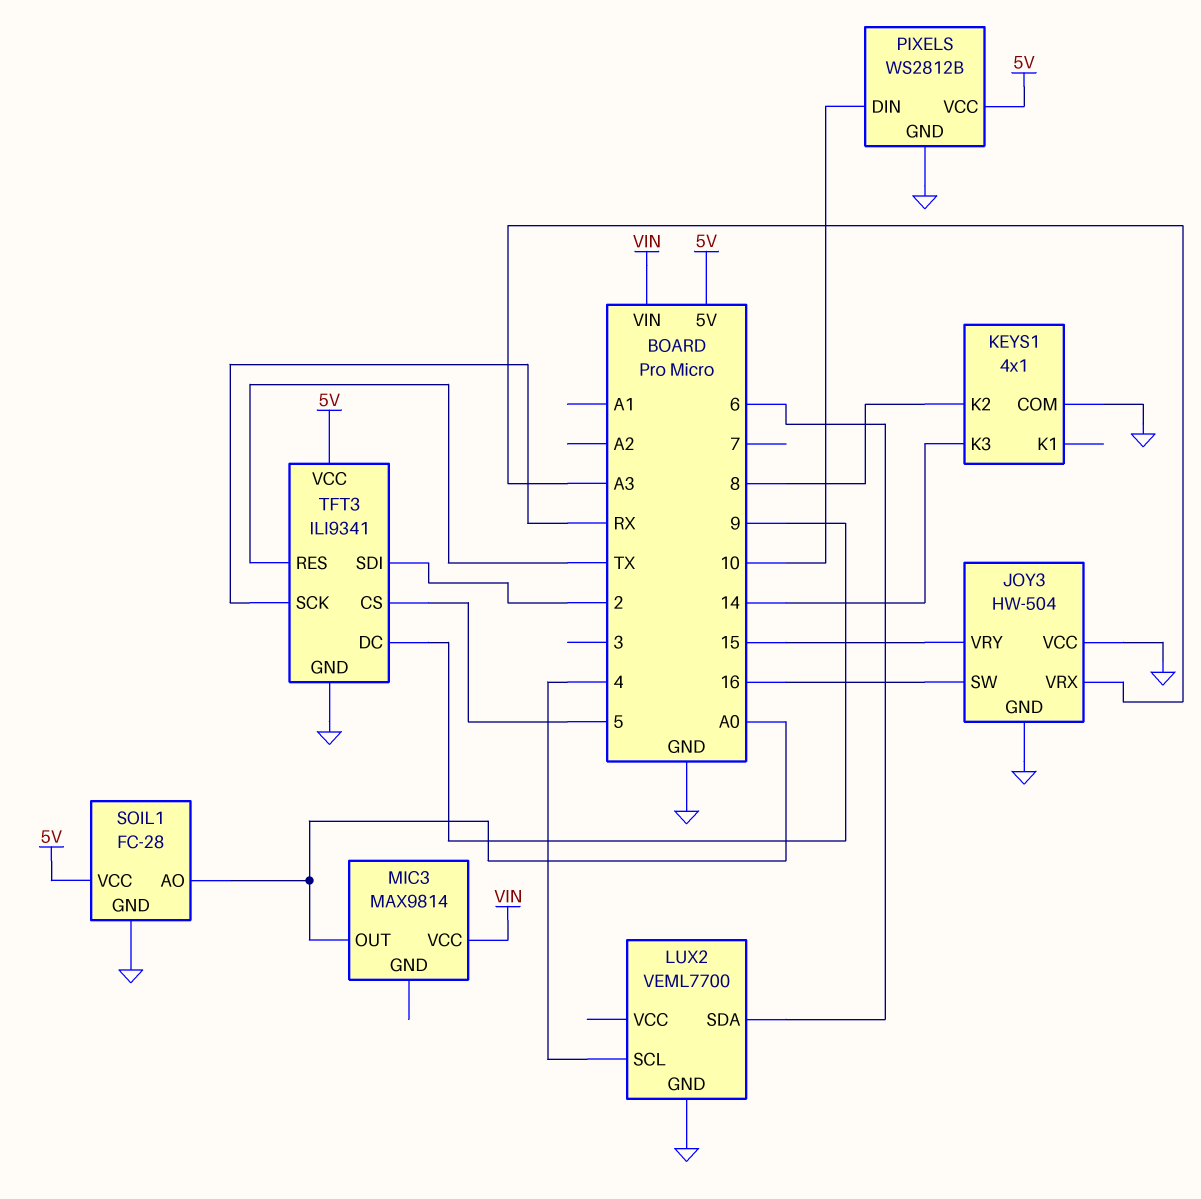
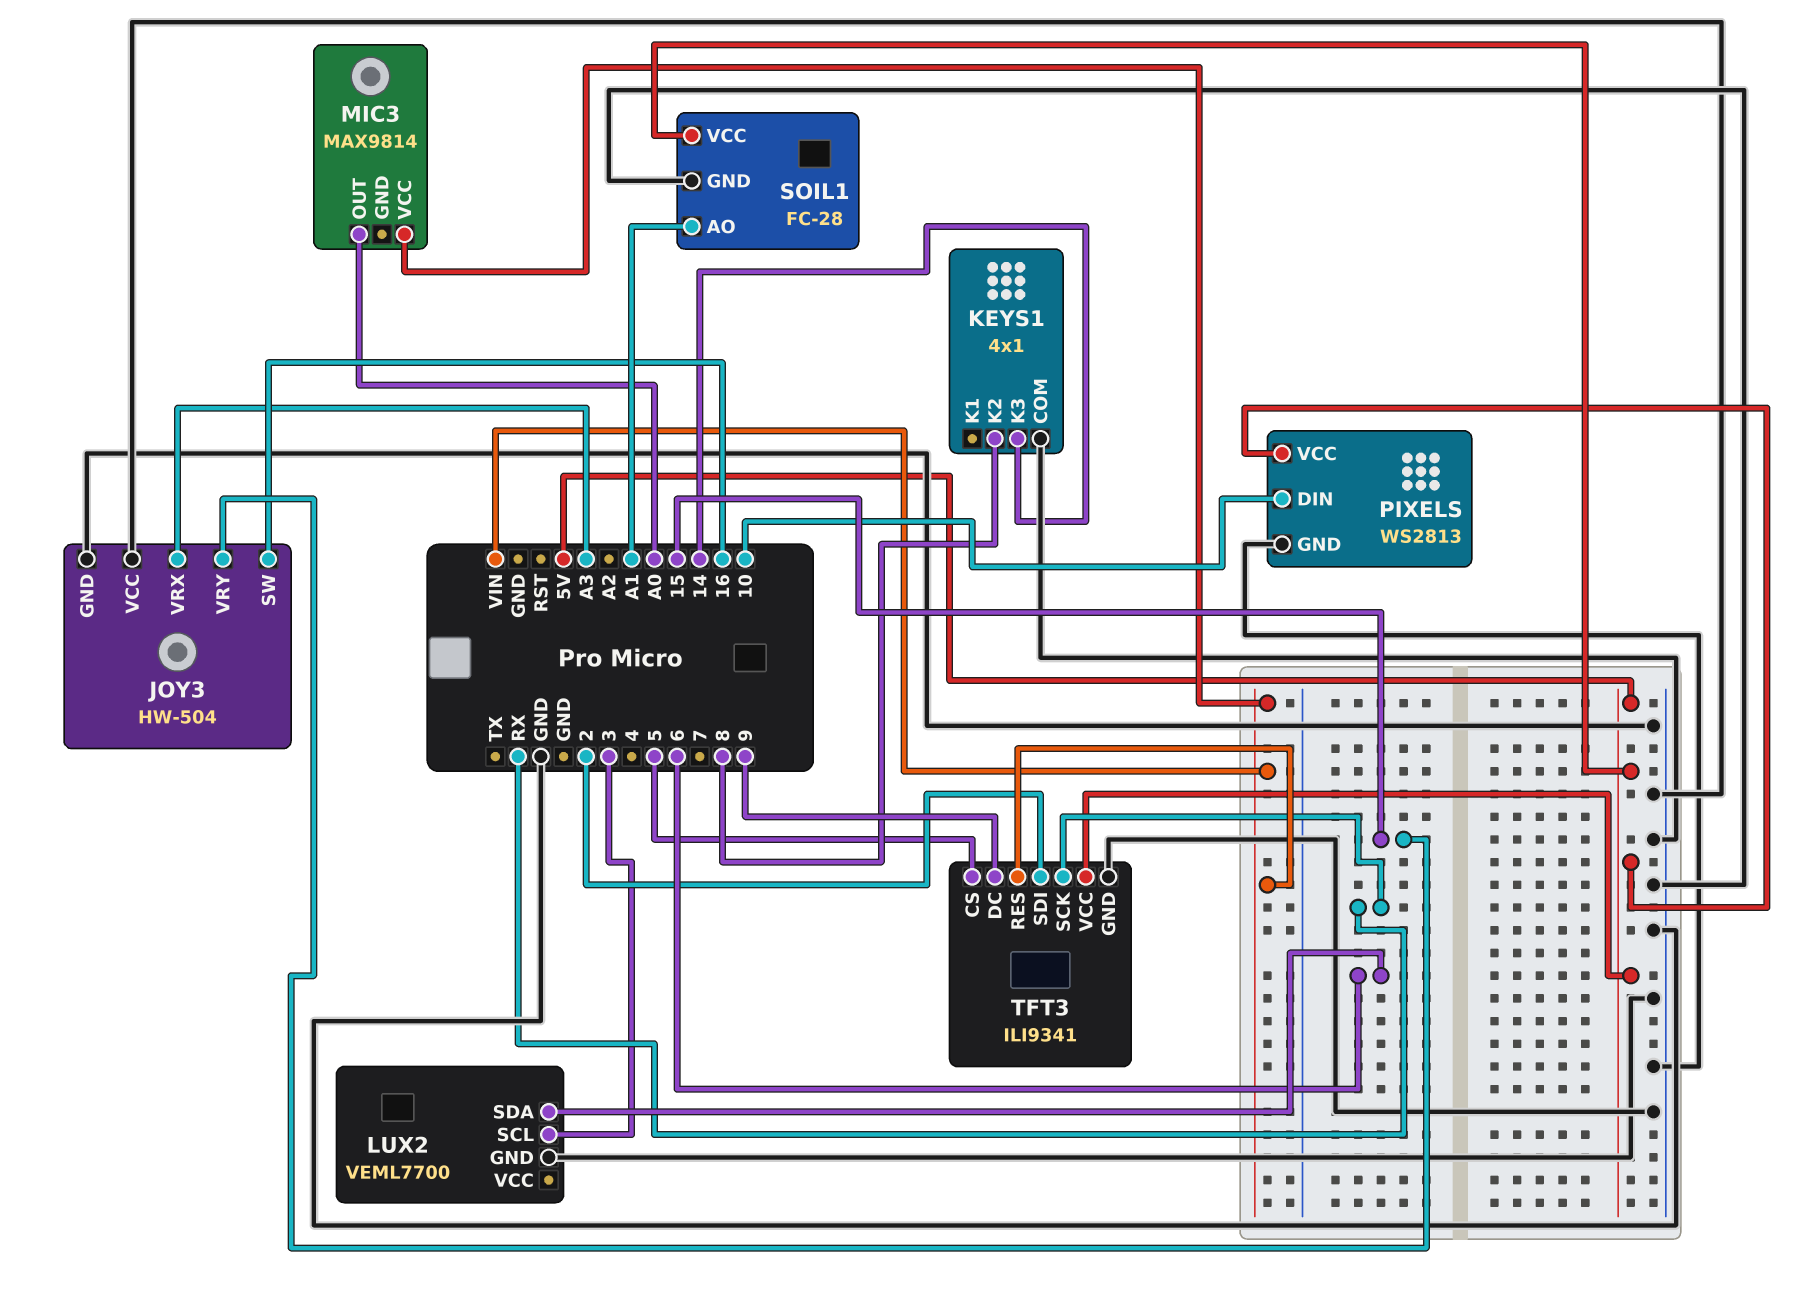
LUX2 pin SCL: 4 -> 3
PIXELS: WS2812B -> WS2813
SOIL1 pin AO: A0 -> A1
TFT3 pin RES: TX -> VIN

